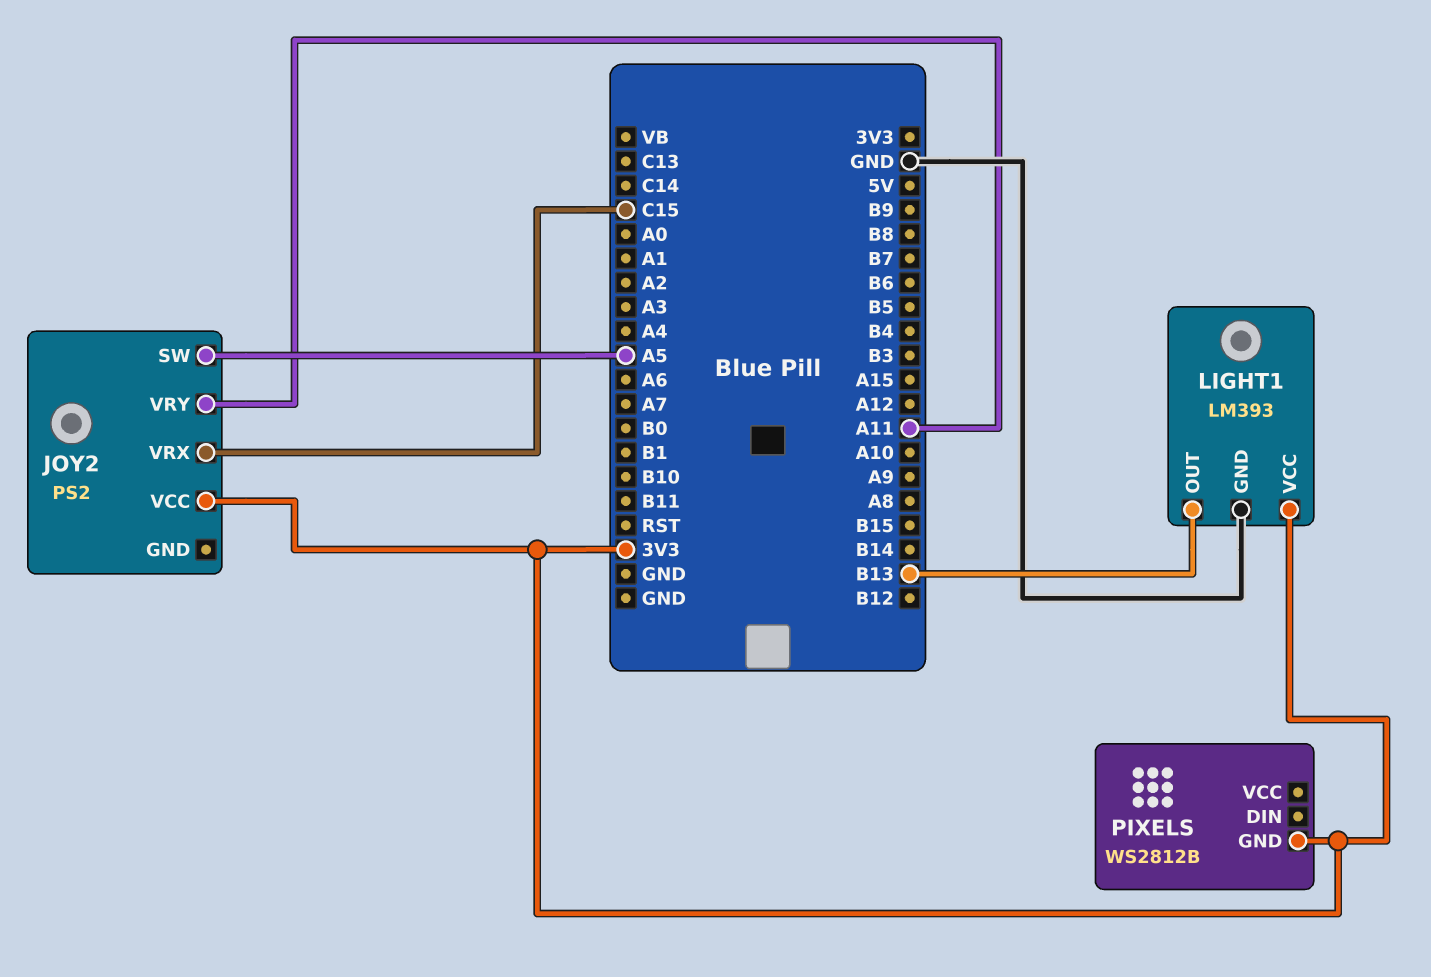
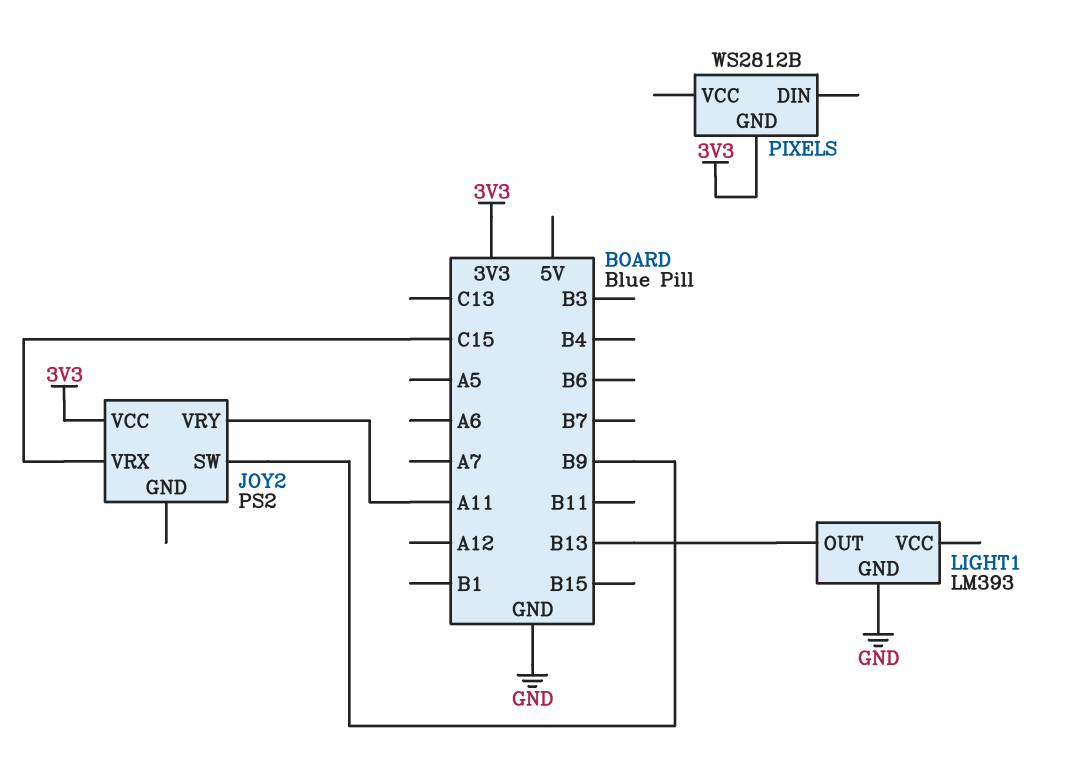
JOY2 pin SW: A5 -> B9
LIGHT1 pin VCC: 3V3 -> none

